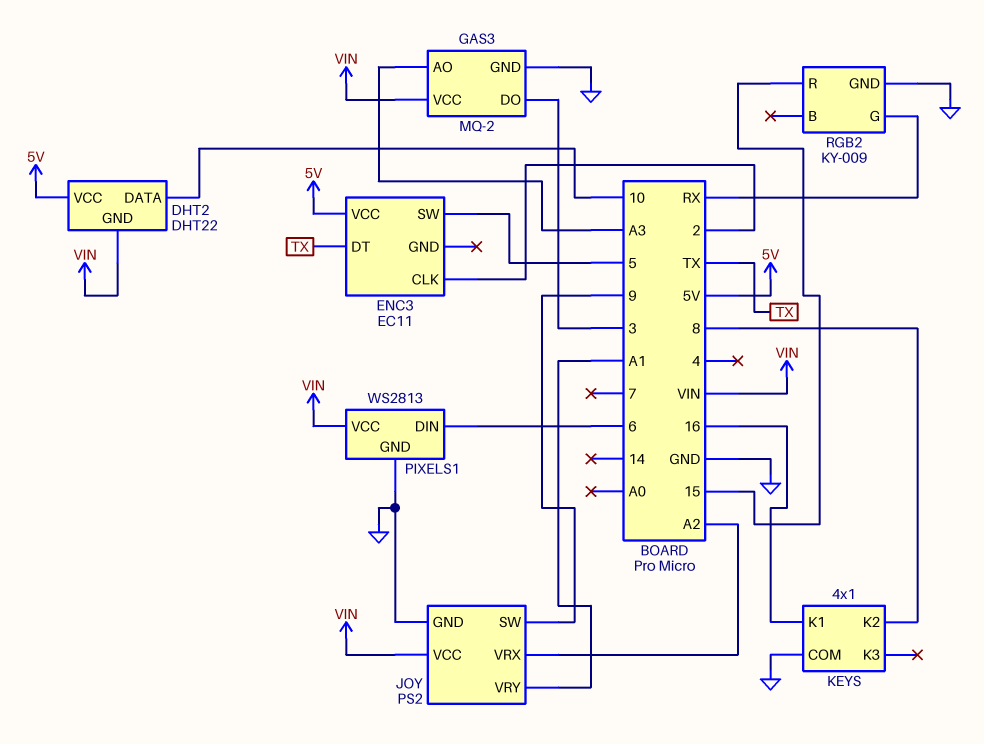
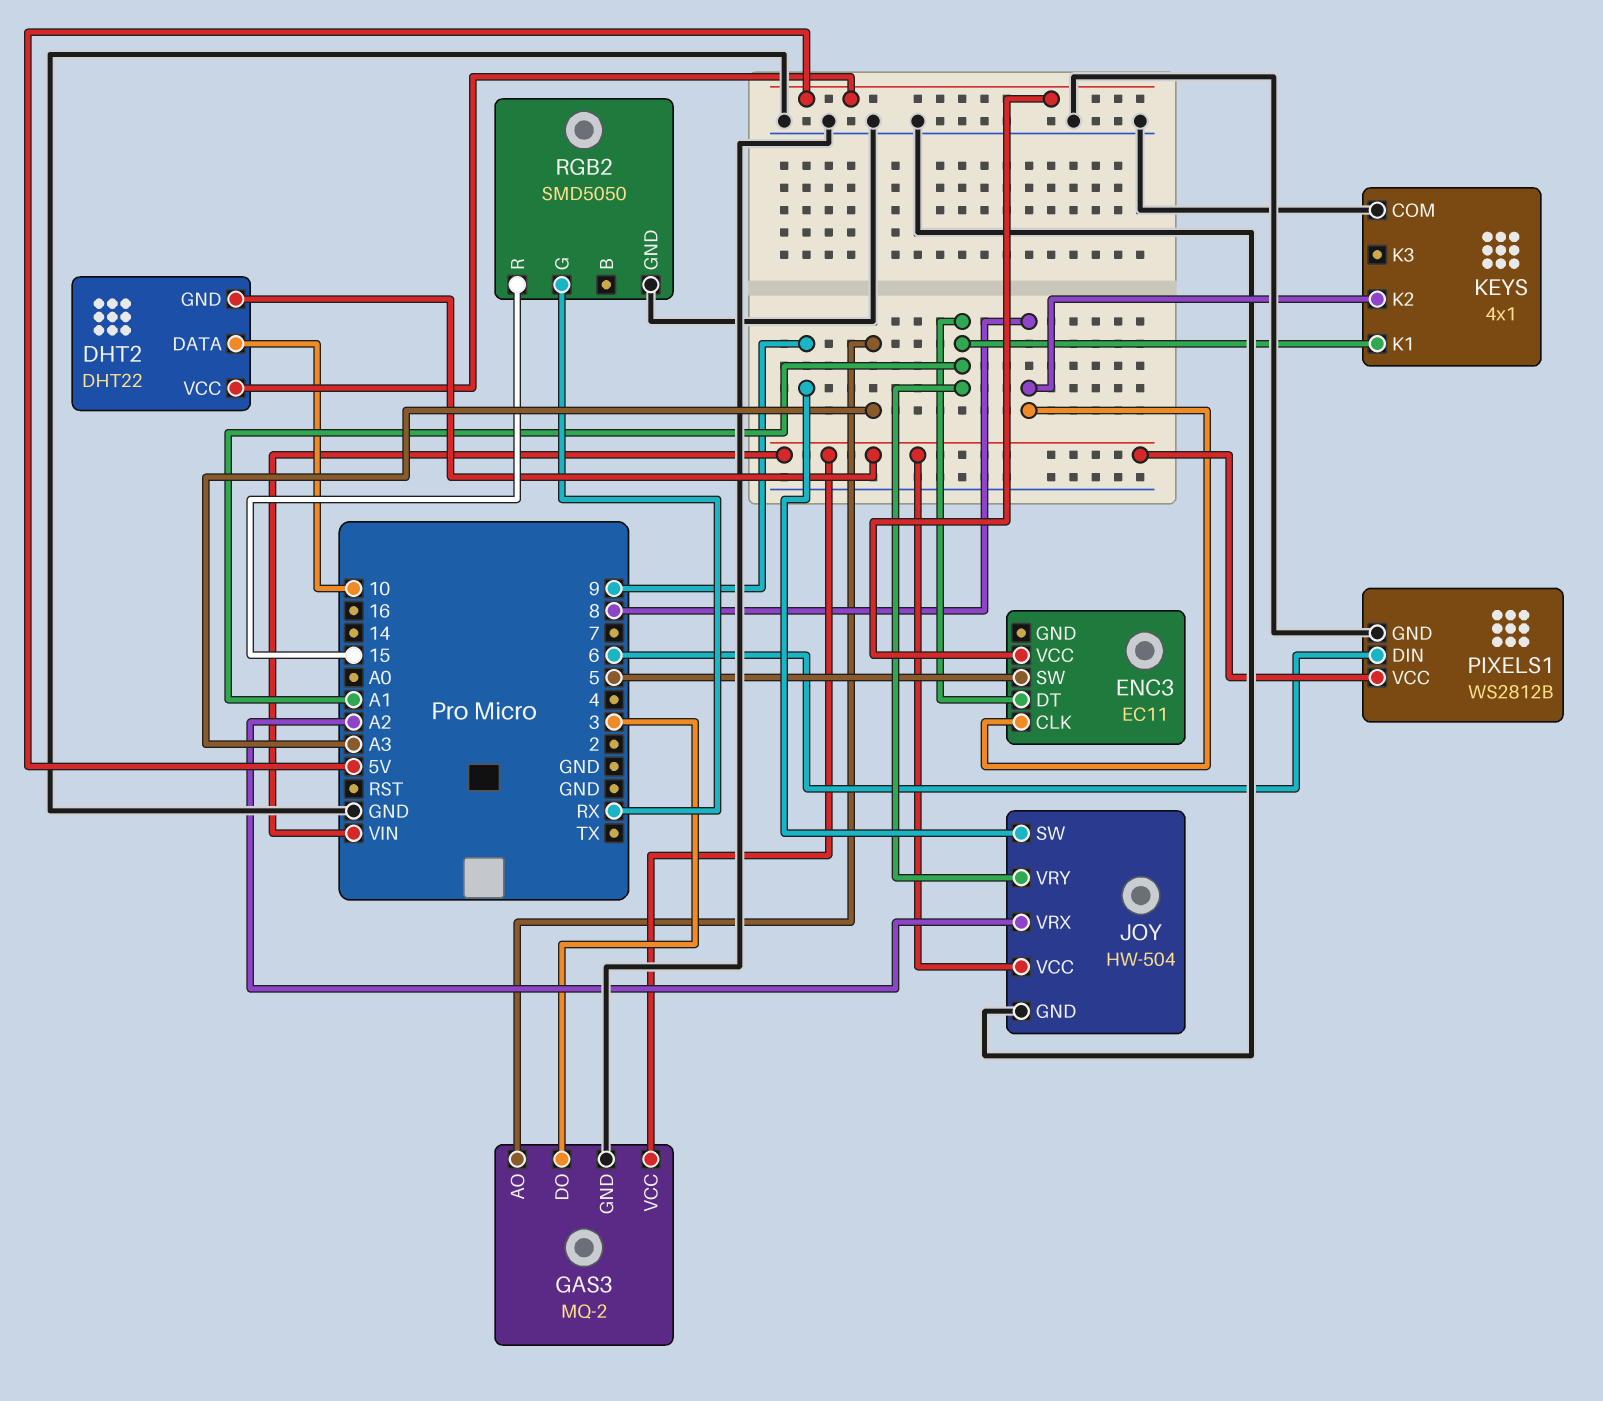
ENC3 pin CLK: 2 -> 8
ENC3 pin DT: TX -> A1
JOY: PS2 -> HW-504
KEYS pin K1: 16 -> A1
PIXELS1: WS2813 -> WS2812B
RGB2: KY-009 -> SMD5050

